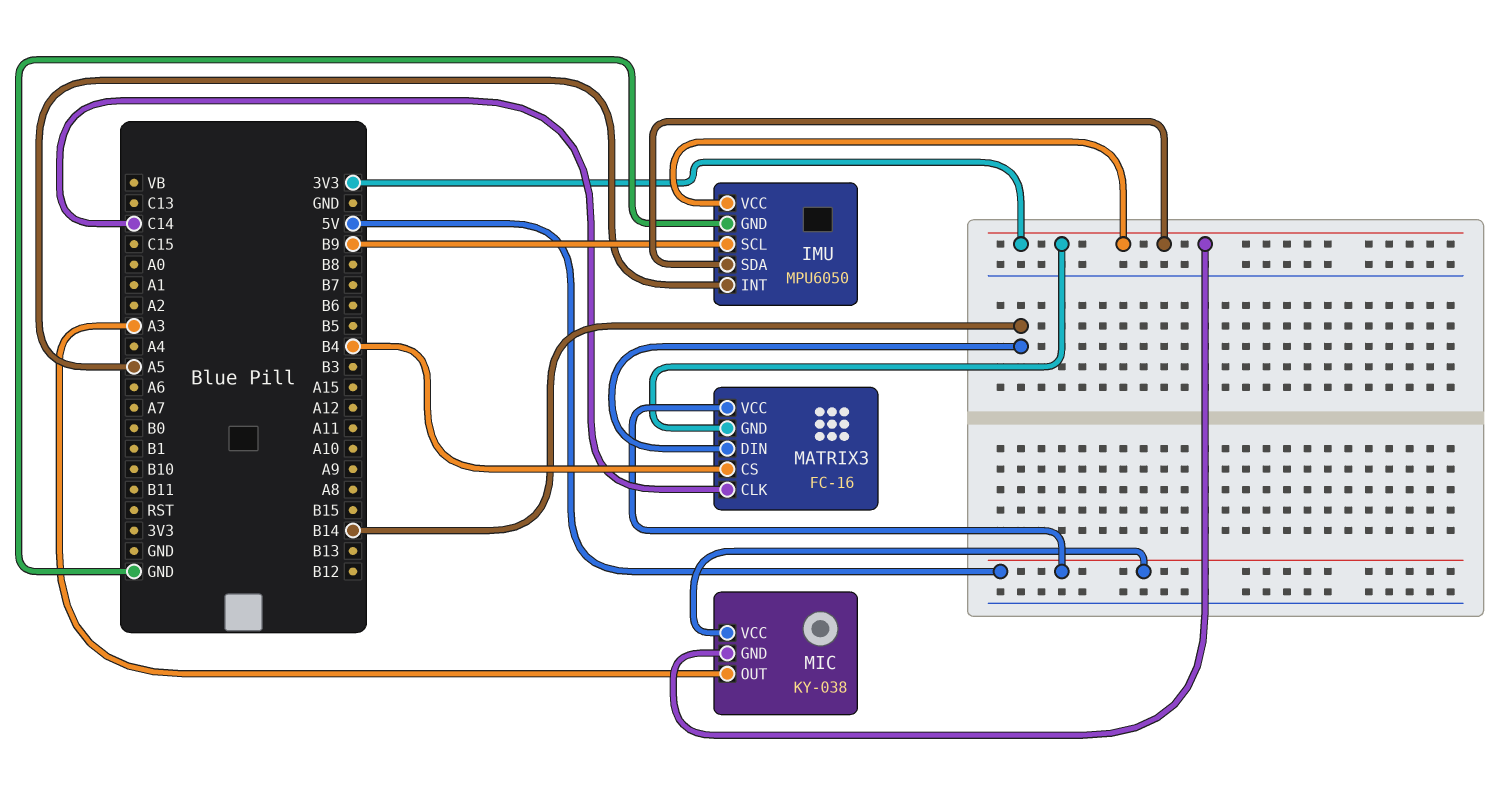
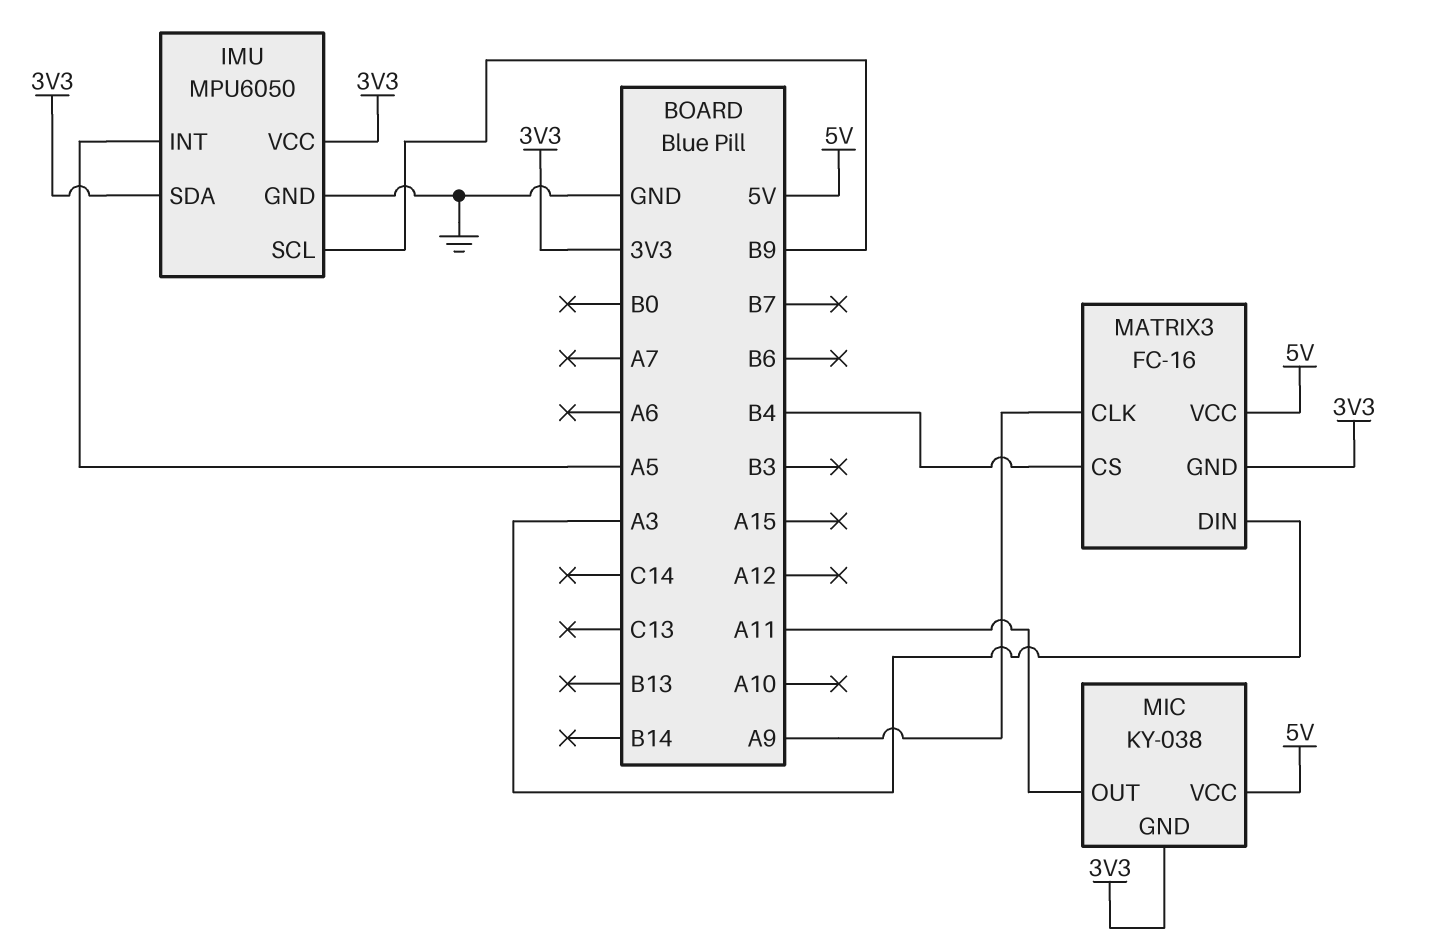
MATRIX3 pin CLK: C14 -> A9
MATRIX3 pin DIN: B14 -> A3
MIC pin OUT: A3 -> A11

